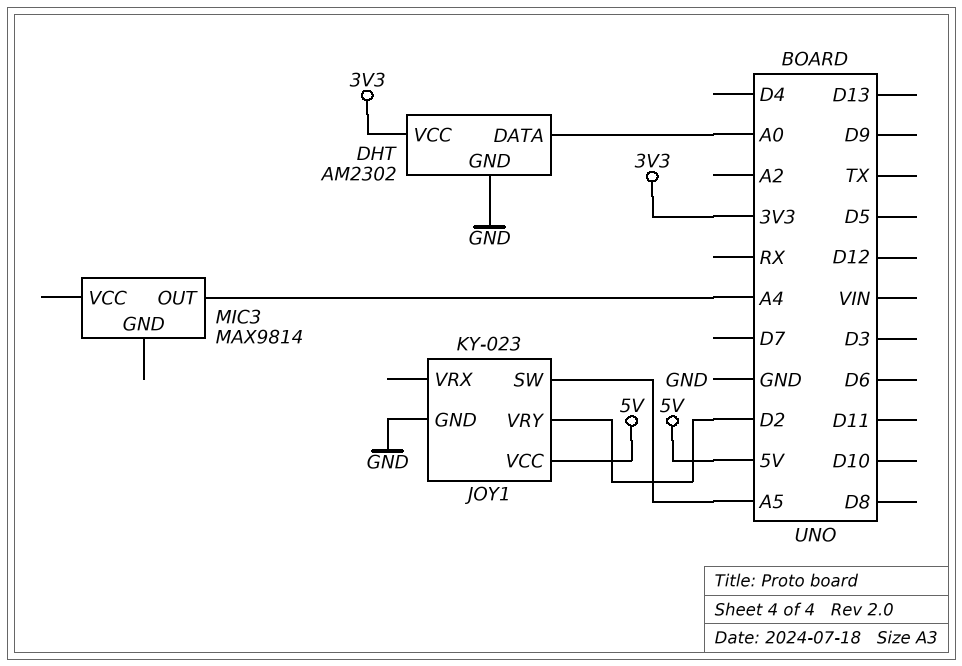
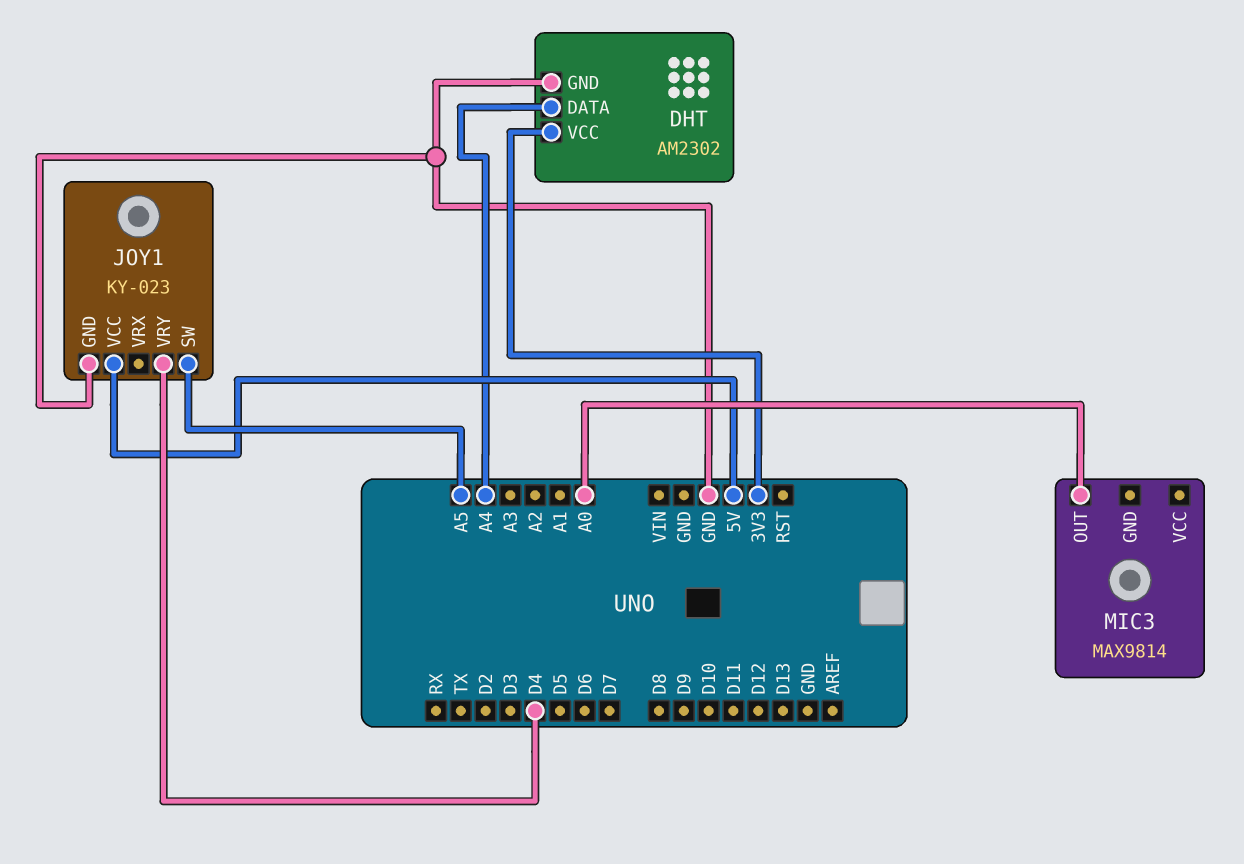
DHT pin DATA: A0 -> A4
JOY1 pin VRY: D2 -> D4
MIC3 pin OUT: A4 -> A0

